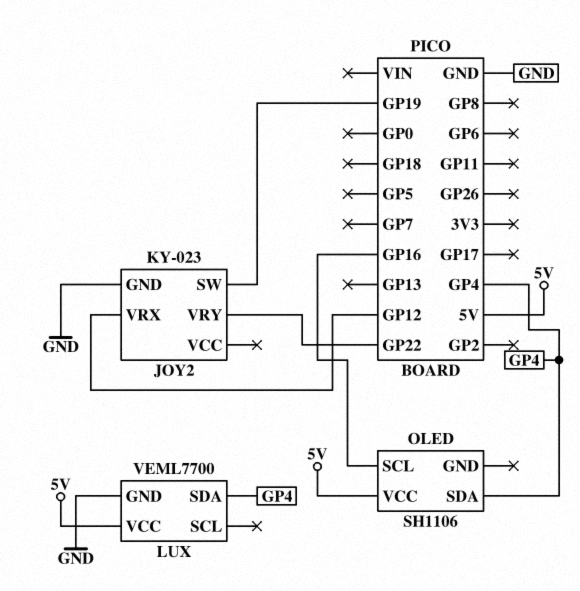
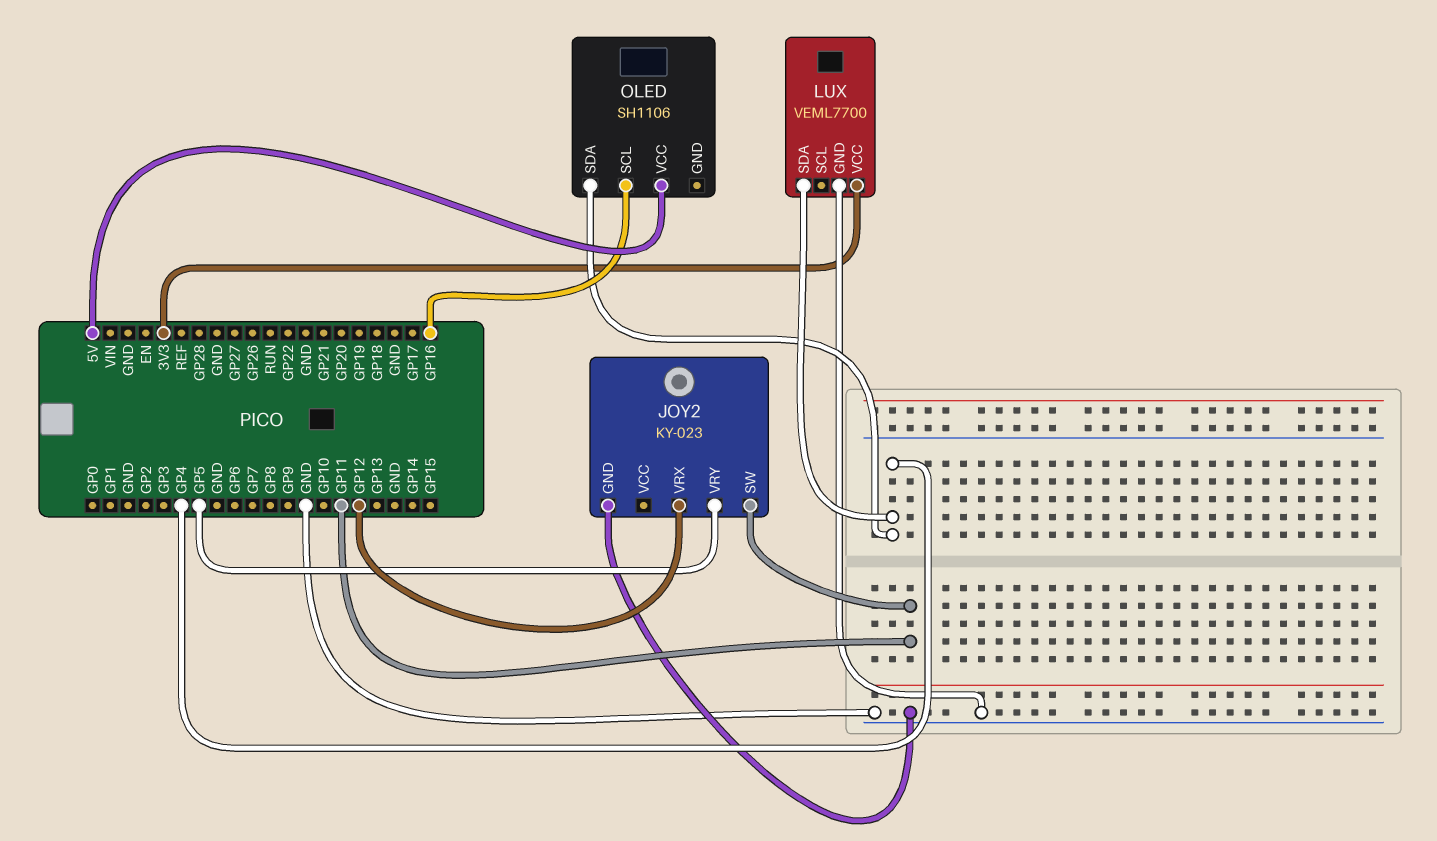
JOY2 pin SW: GP19 -> GP11
JOY2 pin VRY: GP22 -> GP5
LUX pin VCC: 5V -> 3V3

